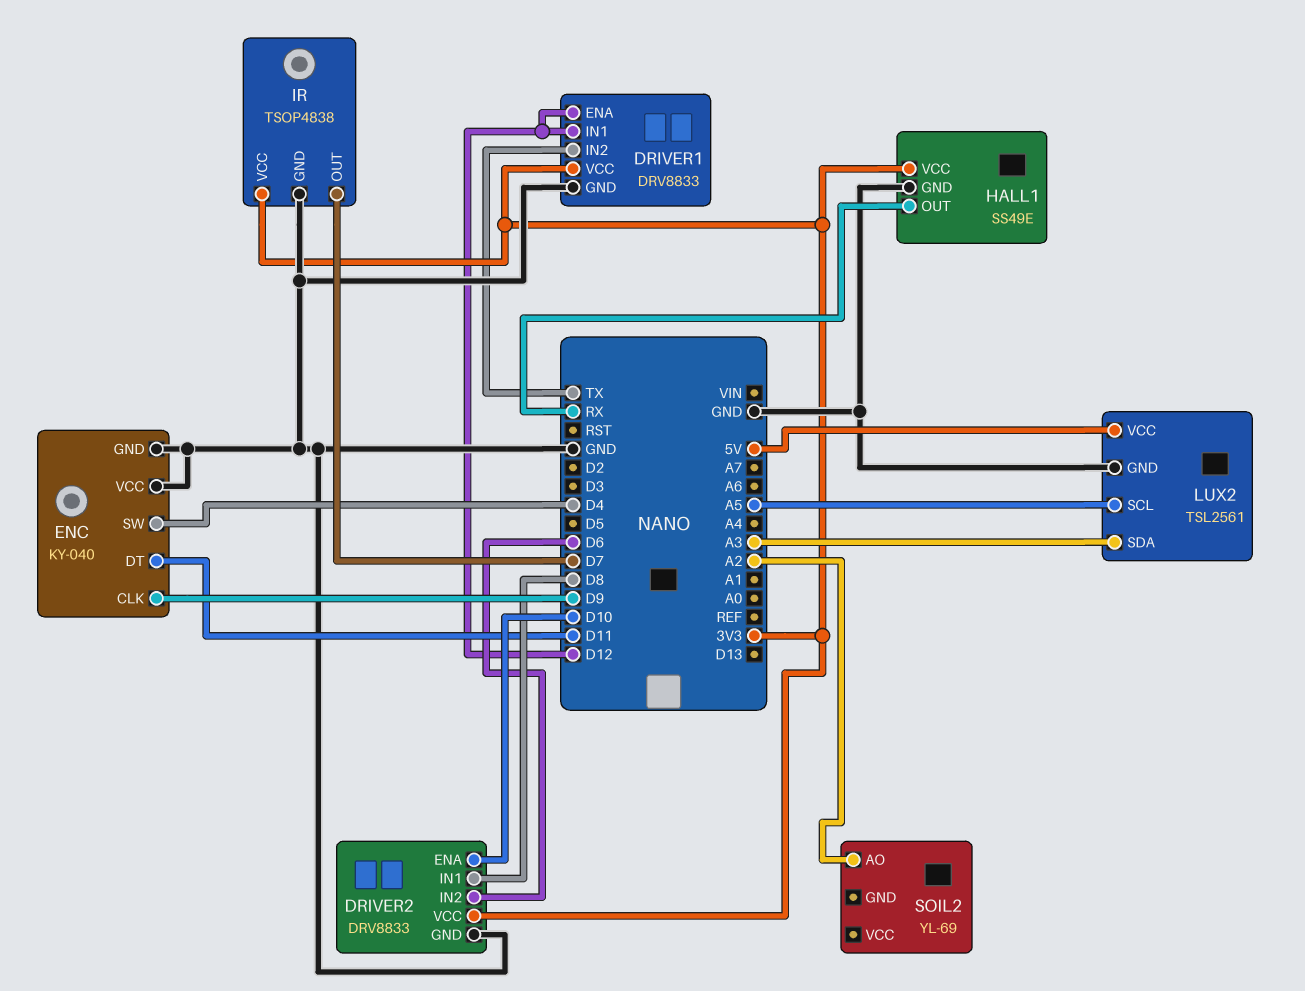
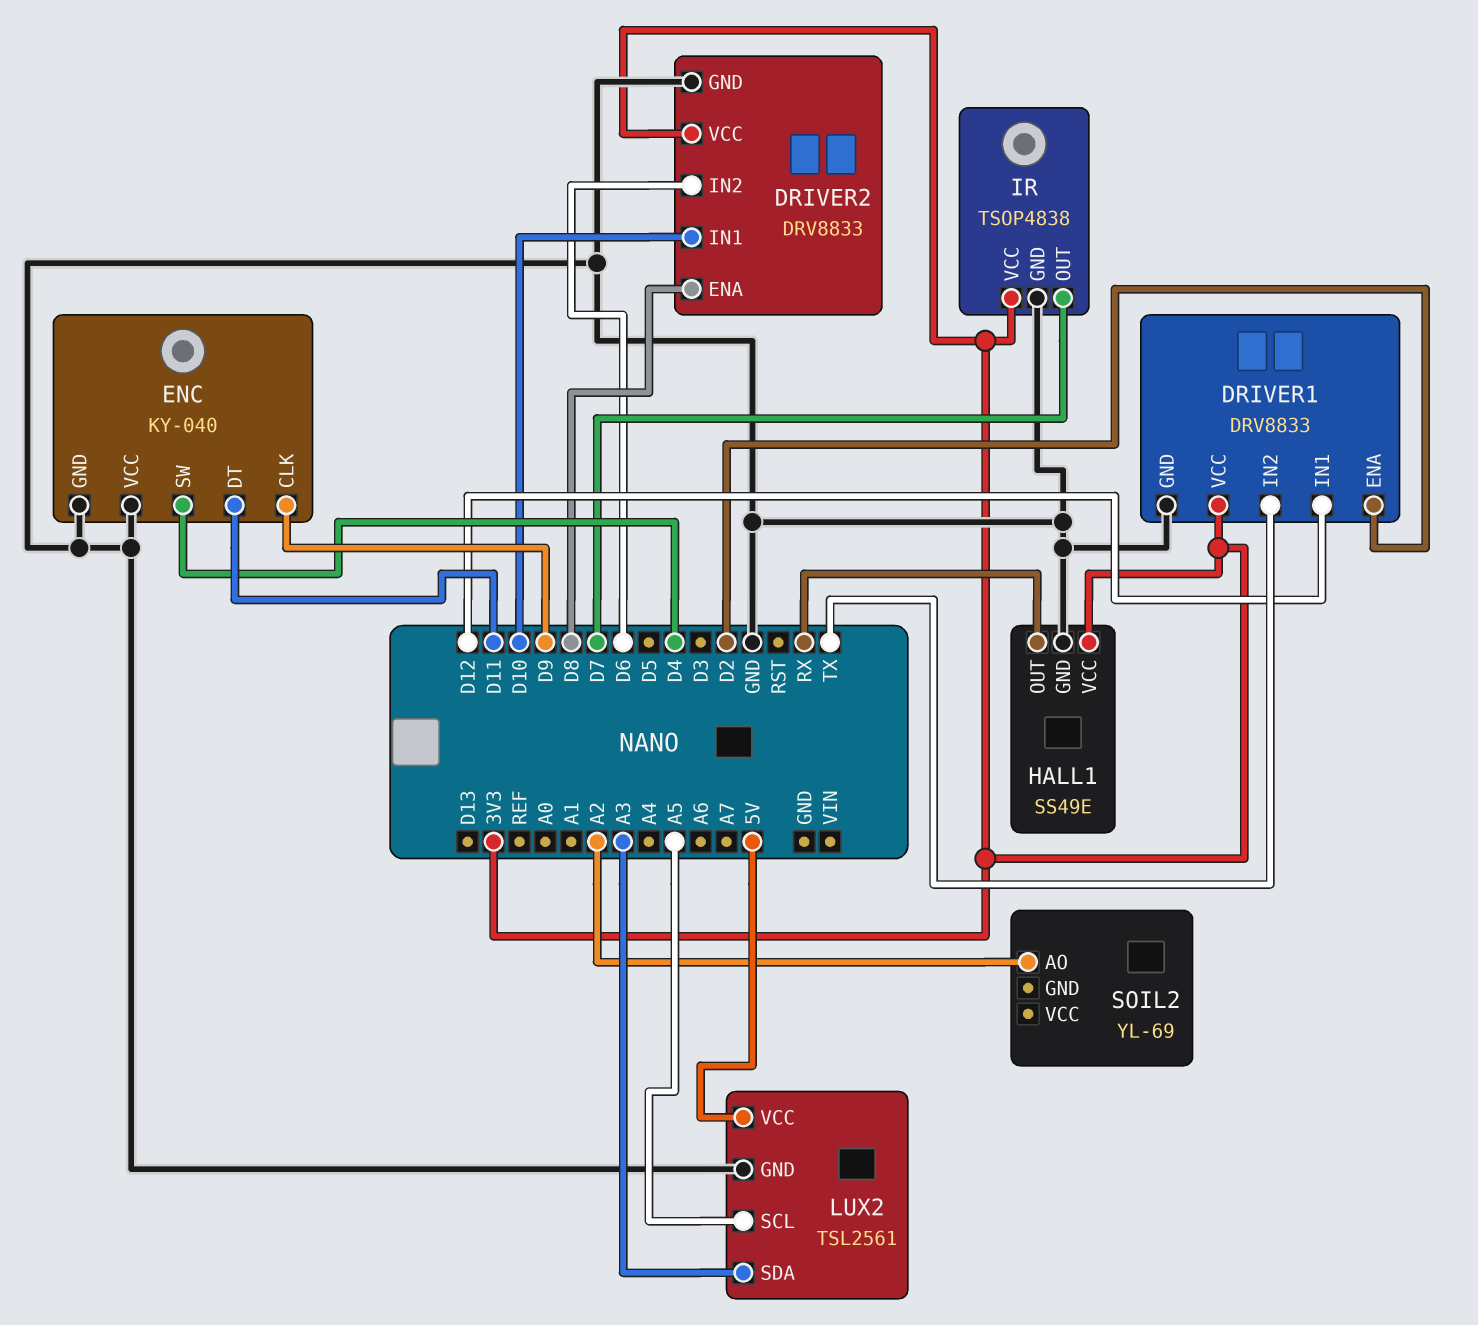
DRIVER1 pin ENA: D12 -> D2
DRIVER2 pin ENA: D10 -> D8
DRIVER2 pin IN1: D8 -> D10

